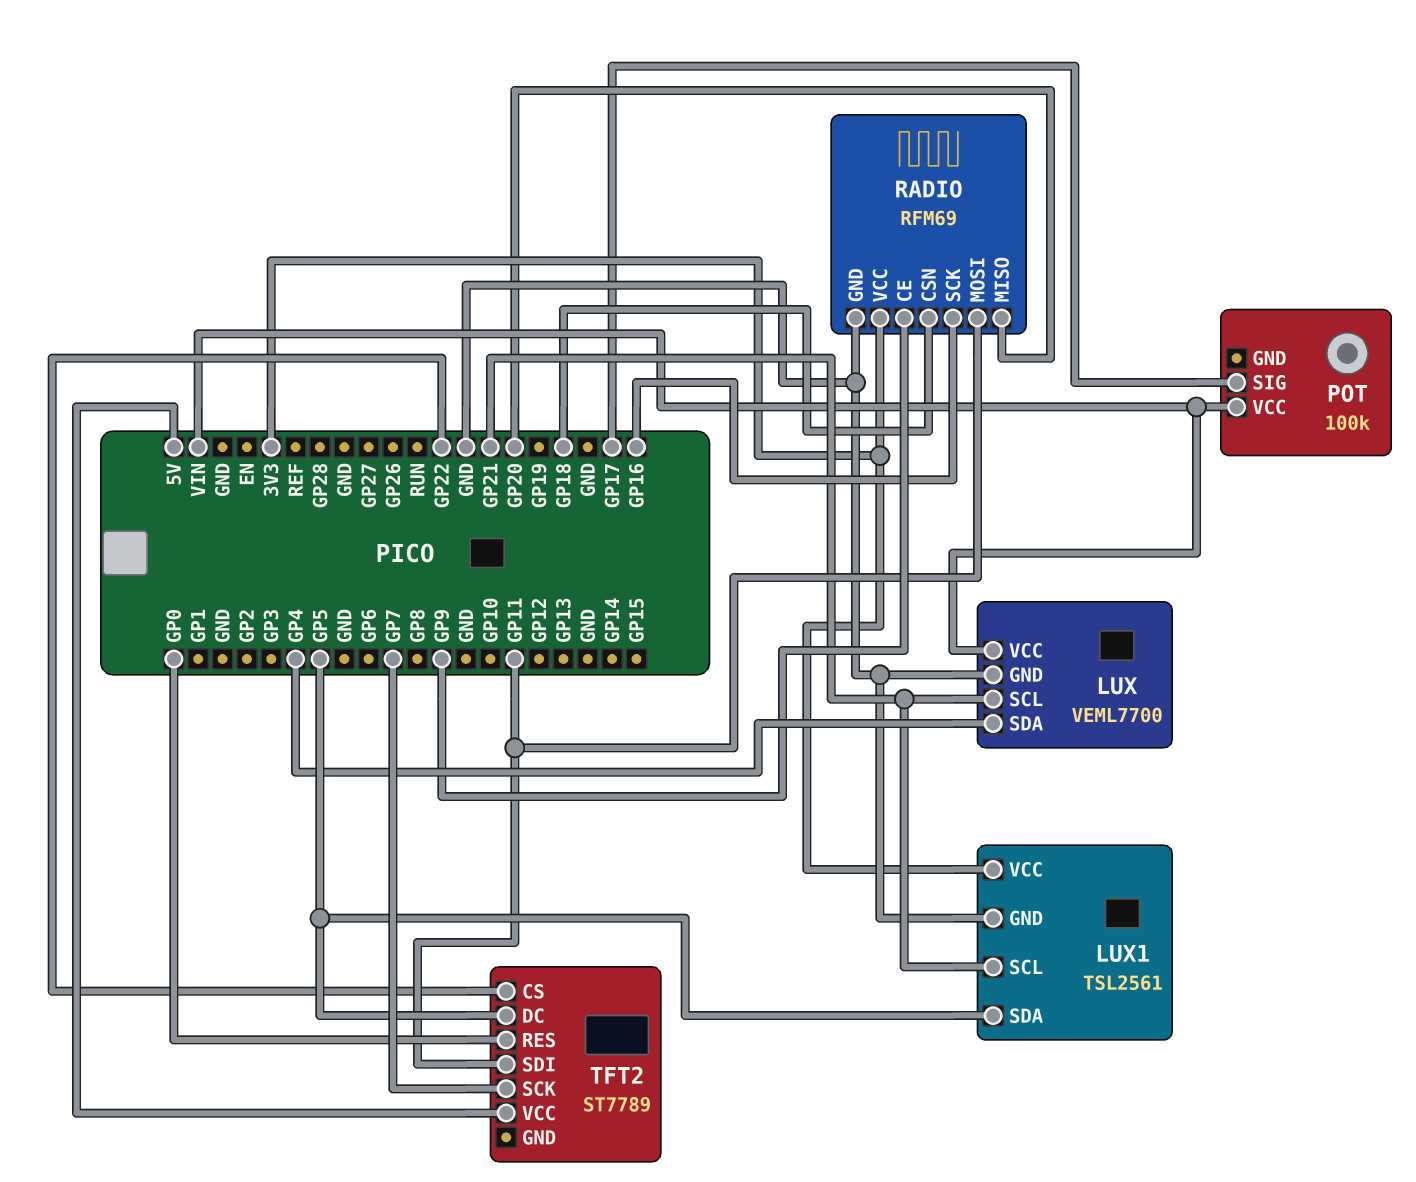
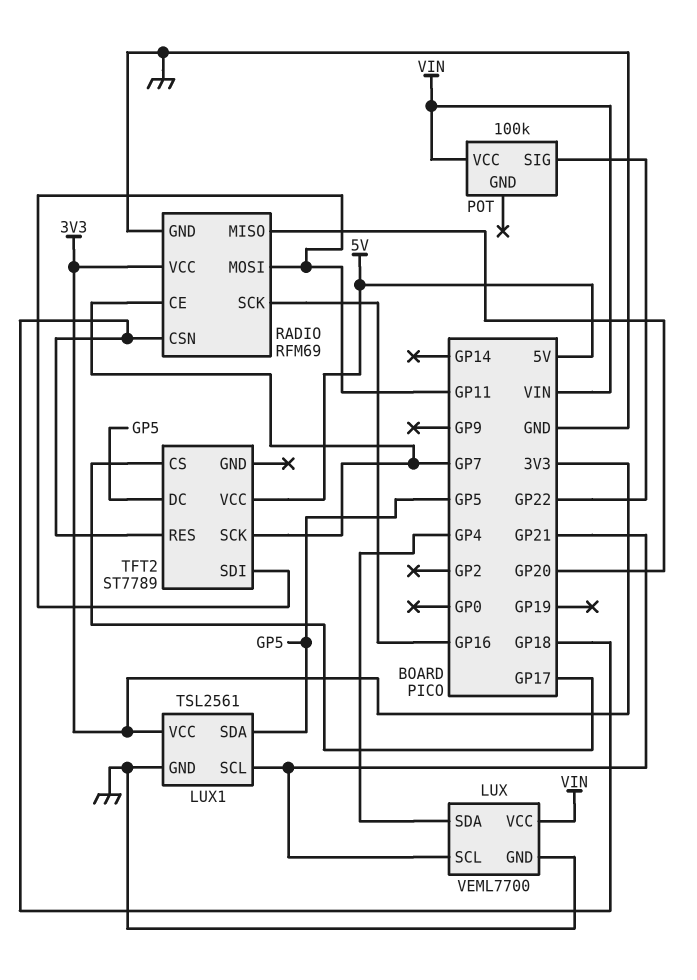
POT pin SIG: GP17 -> GP22
RADIO pin CE: GP9 -> GP7
TFT2 pin CS: GP22 -> GP17
TFT2 pin RES: GP0 -> GP18

